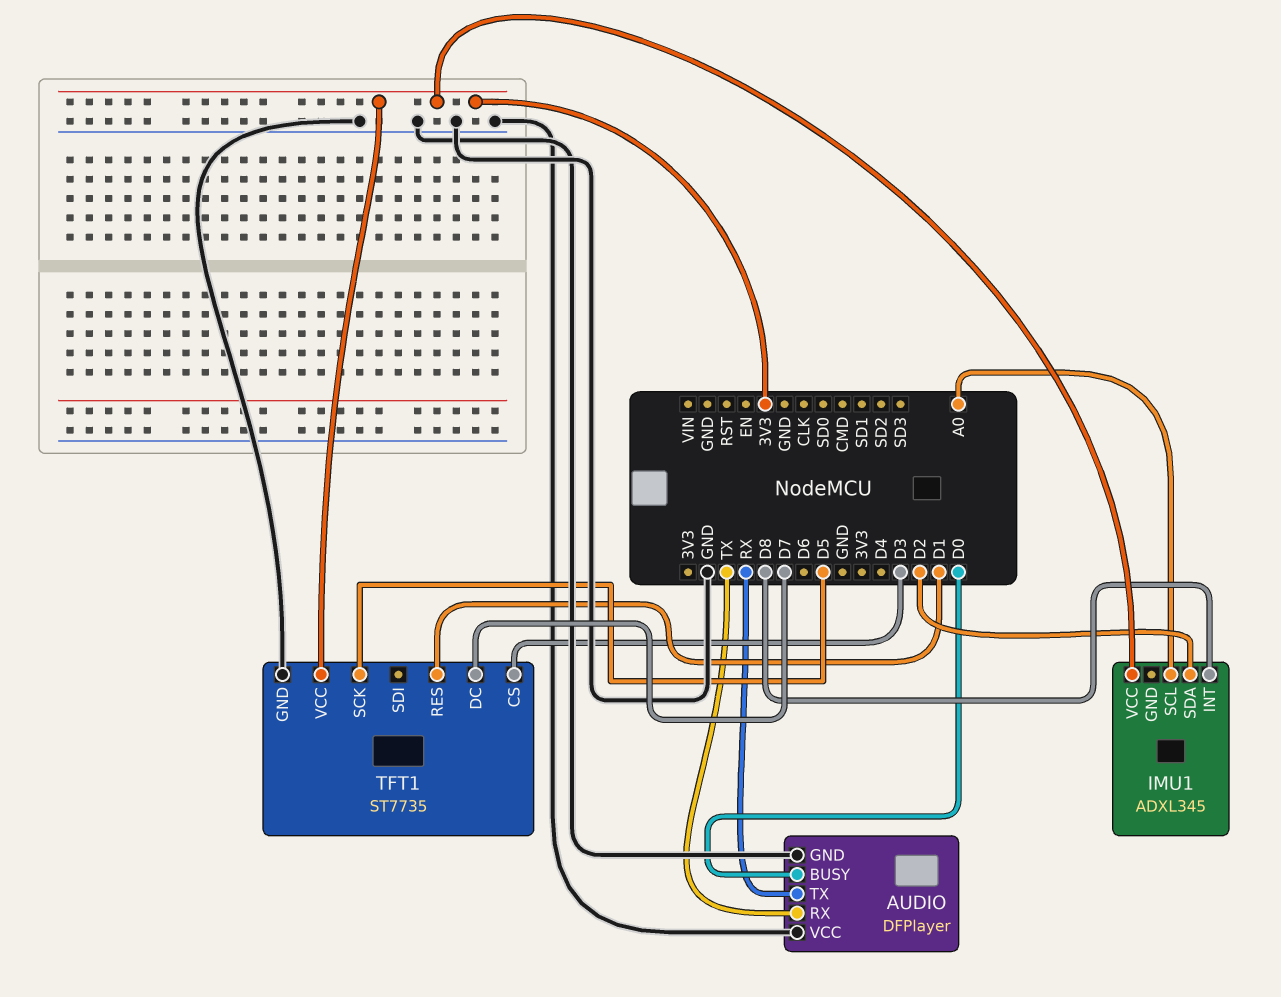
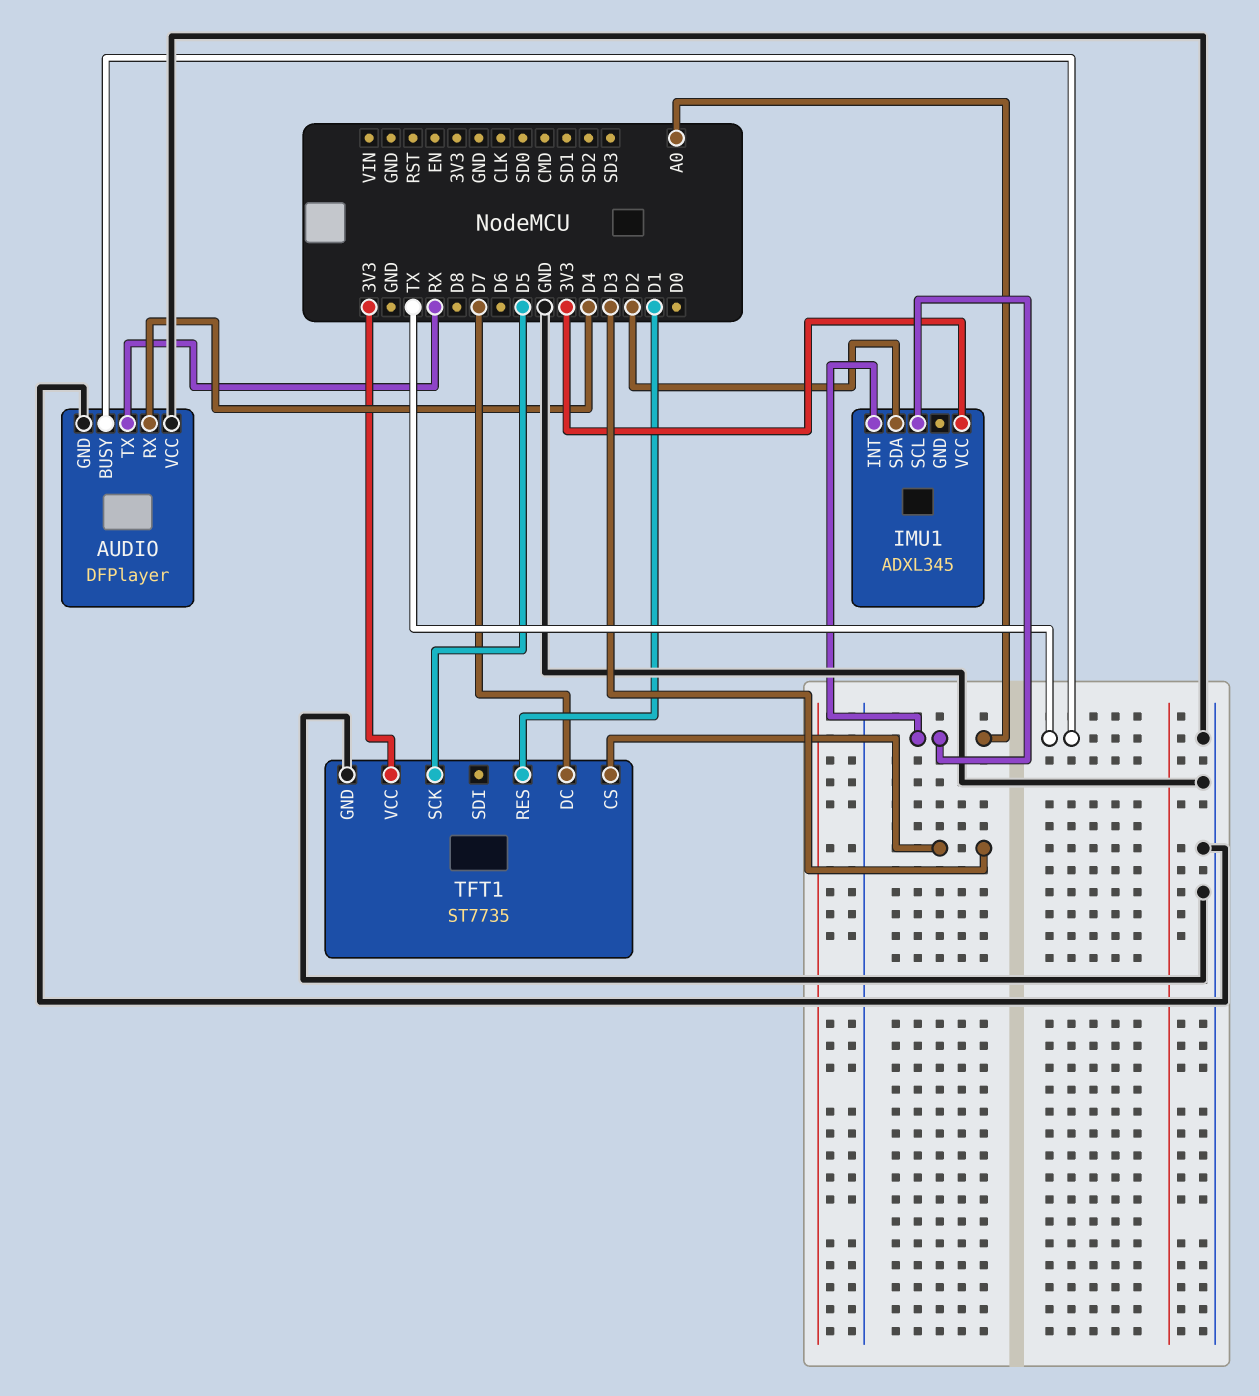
AUDIO pin BUSY: D0 -> TX
AUDIO pin RX: TX -> D4
IMU1 pin INT: D8 -> A0

